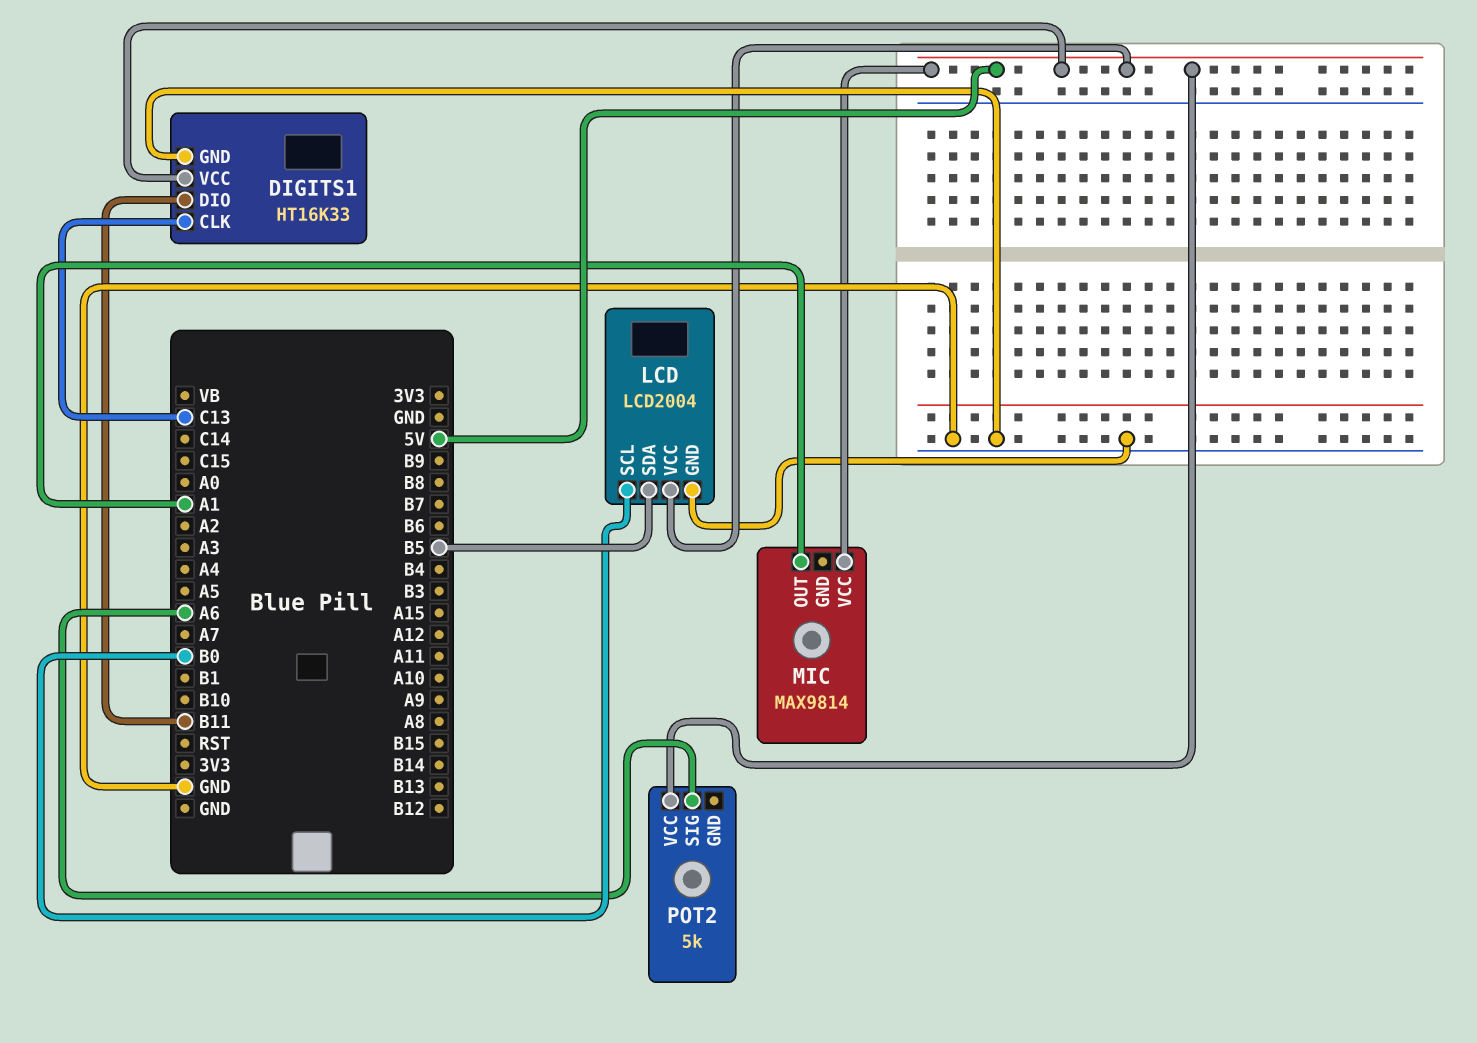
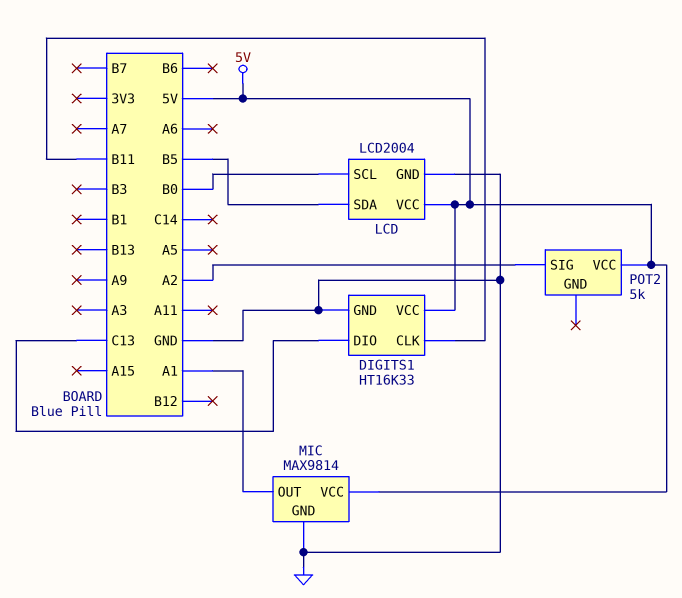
DIGITS1 pin CLK: C13 -> B11
DIGITS1 pin DIO: B11 -> C13
MIC pin GND: none -> GND
POT2 pin SIG: A6 -> A2

